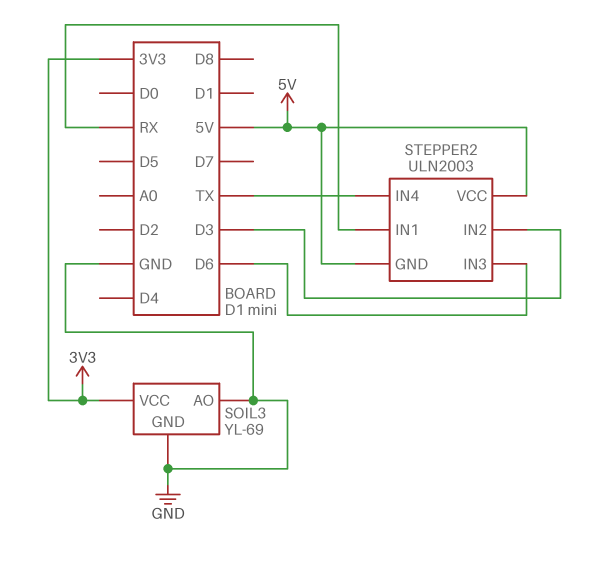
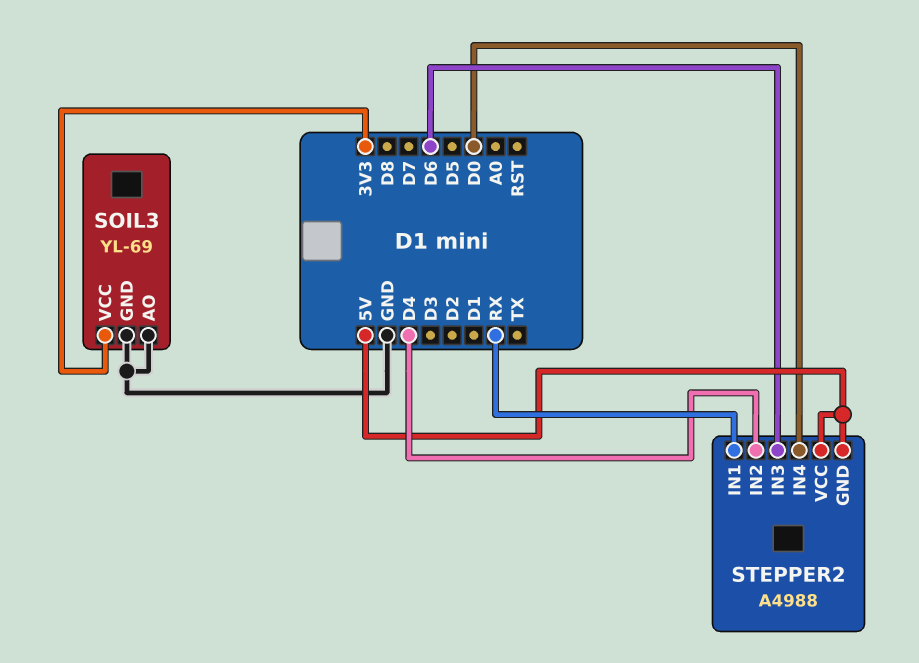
STEPPER2: ULN2003 -> A4988
STEPPER2 pin IN2: D3 -> D4
STEPPER2 pin IN4: TX -> D0

